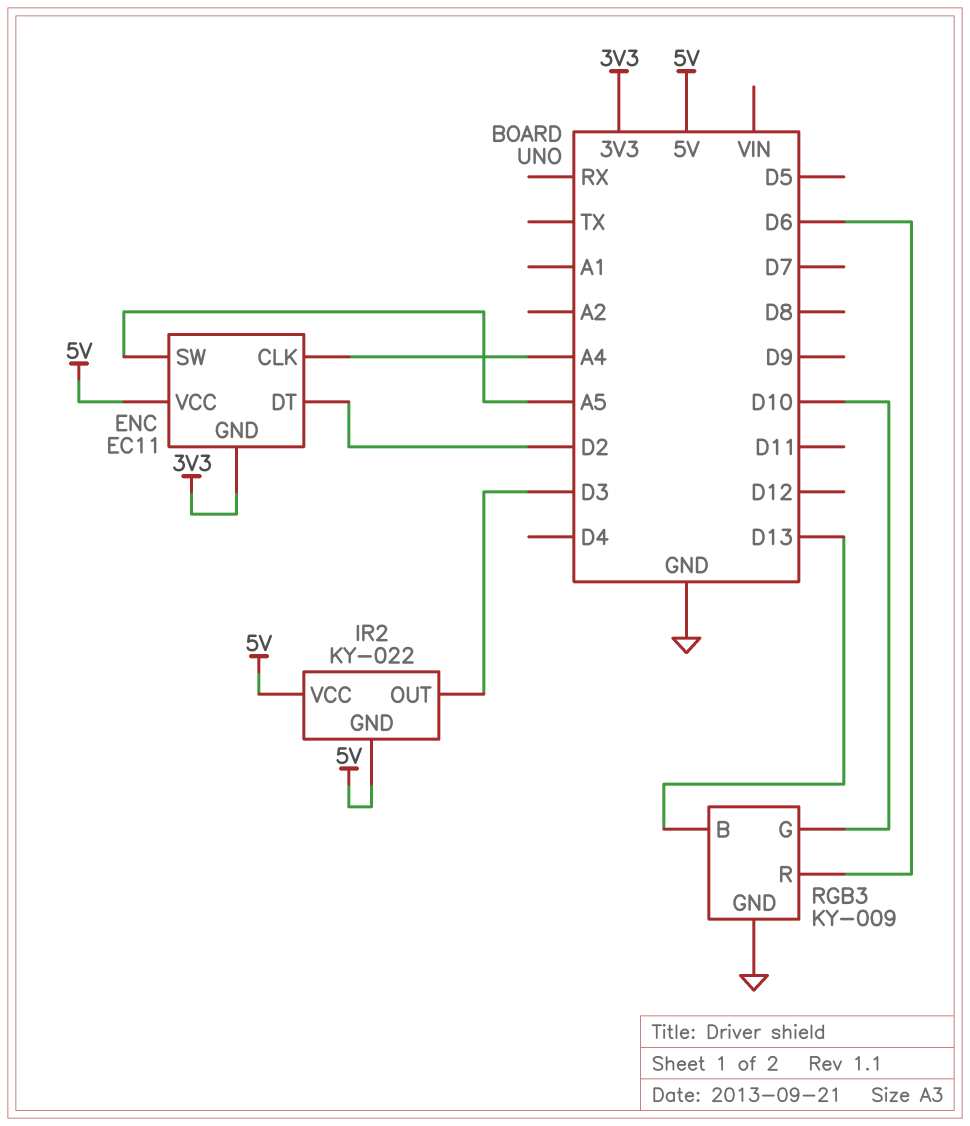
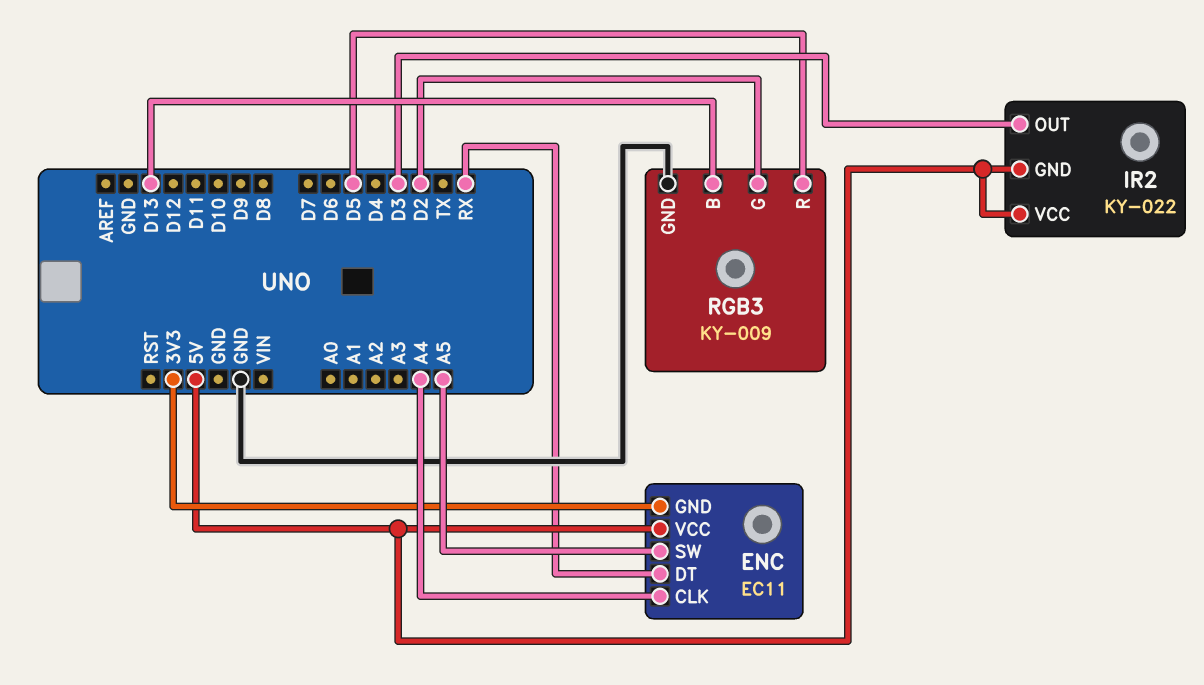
ENC pin DT: D2 -> RX
RGB3 pin G: D10 -> D2
RGB3 pin R: D6 -> D5

